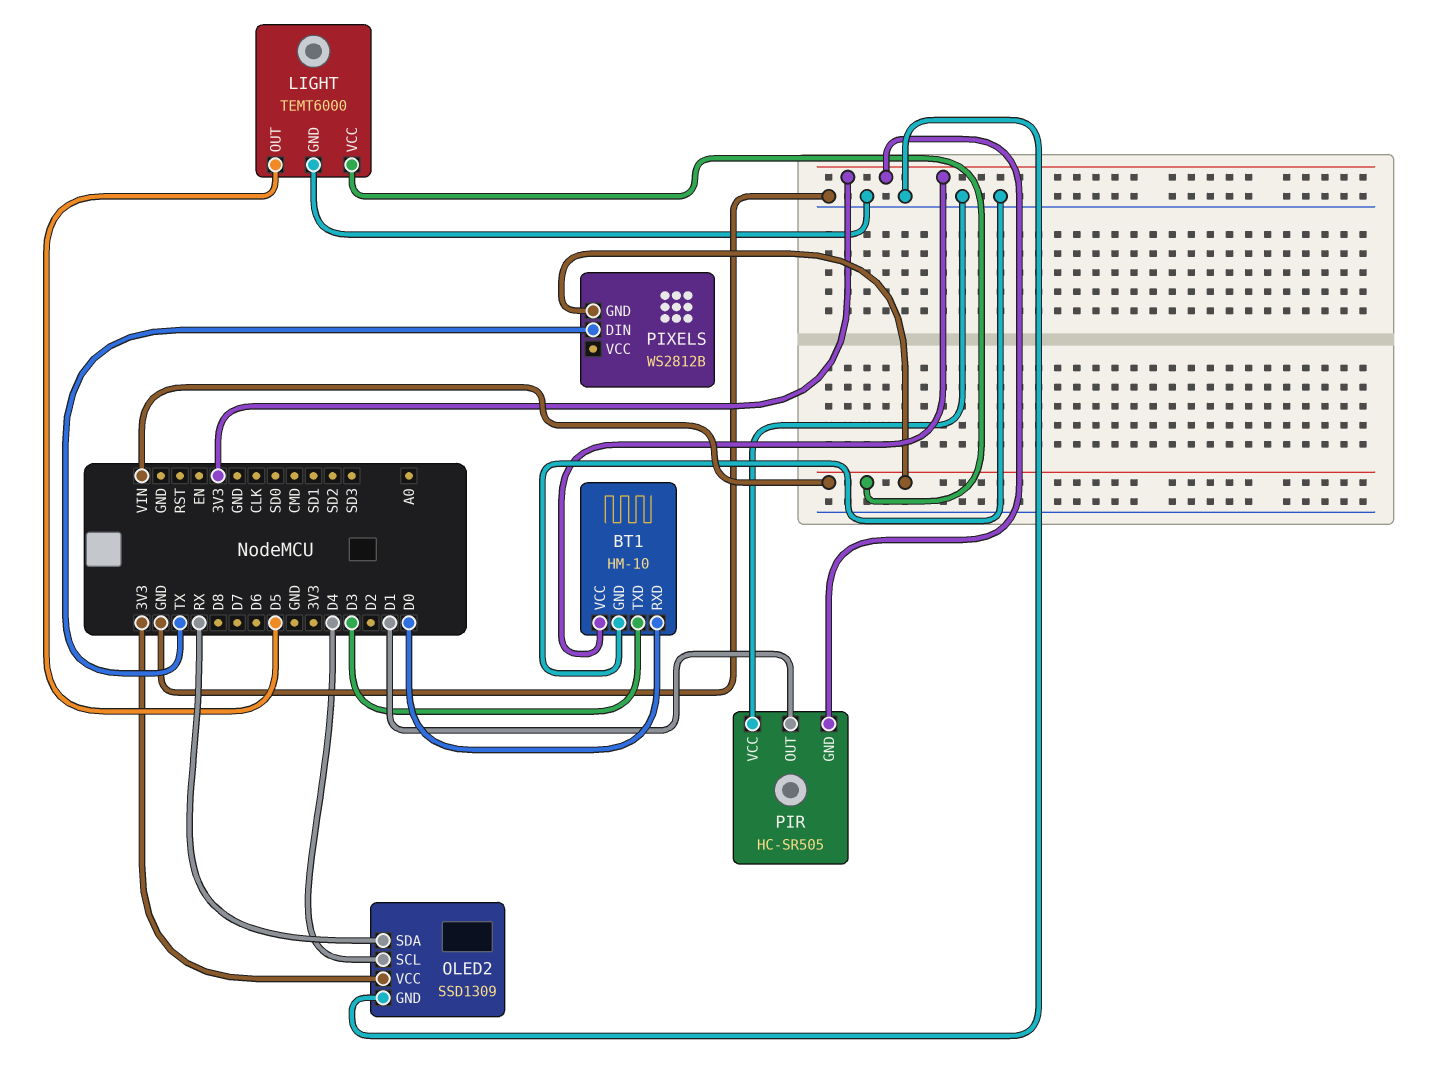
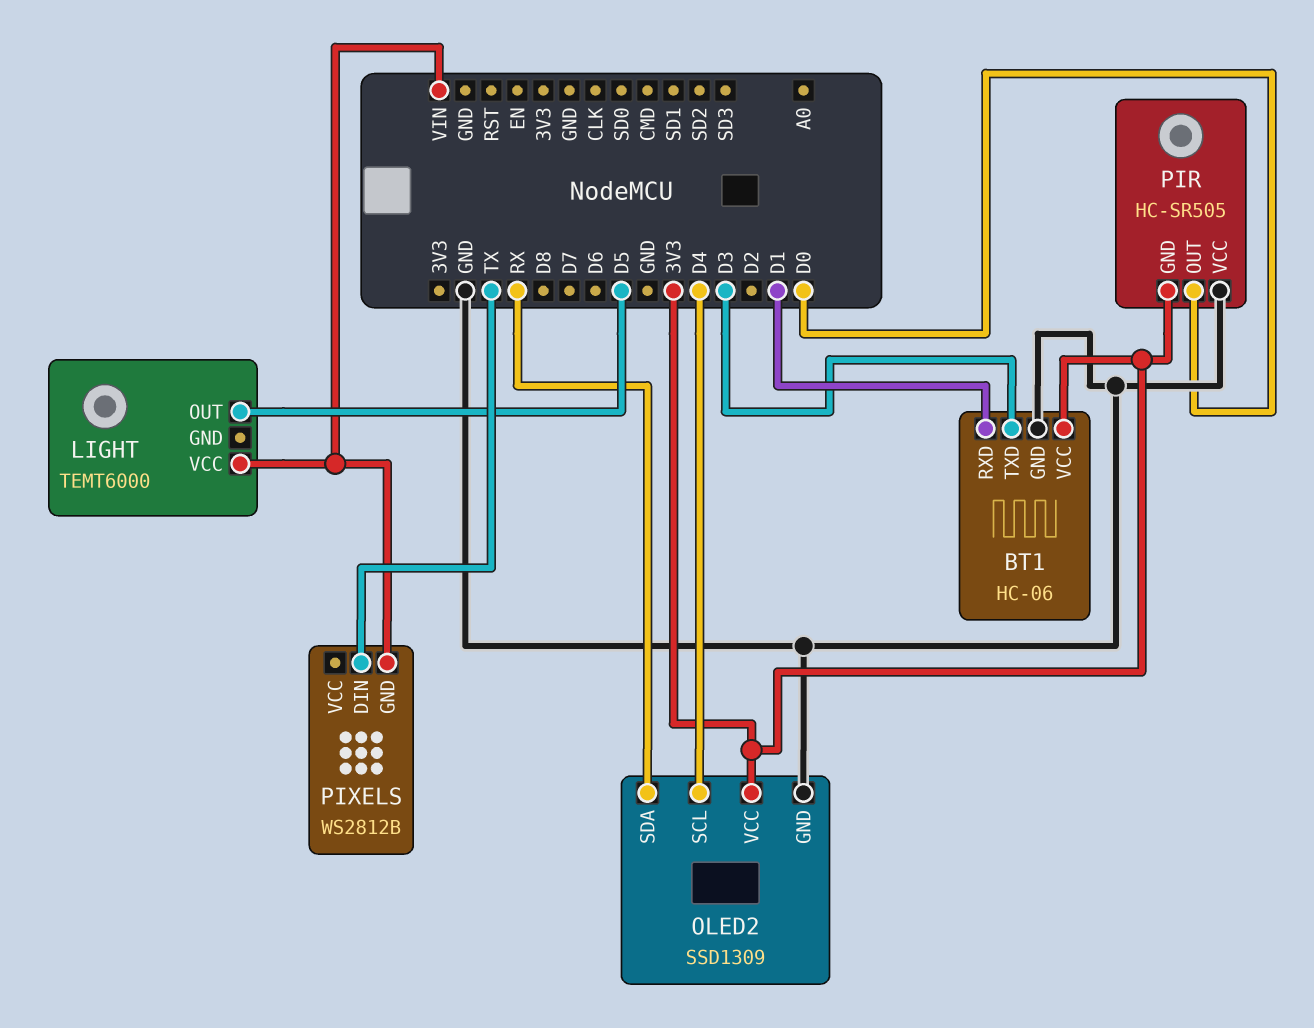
BT1: HM-10 -> HC-06
BT1 pin RXD: D0 -> D1
LIGHT pin GND: GND -> none
PIR pin OUT: D1 -> D0

